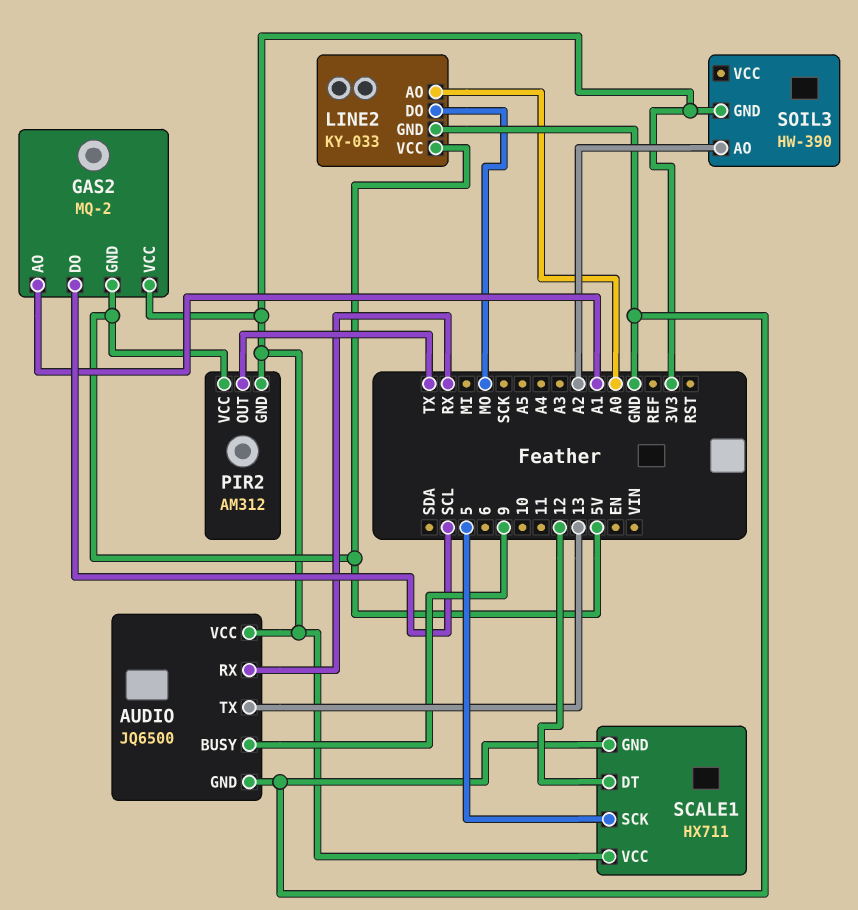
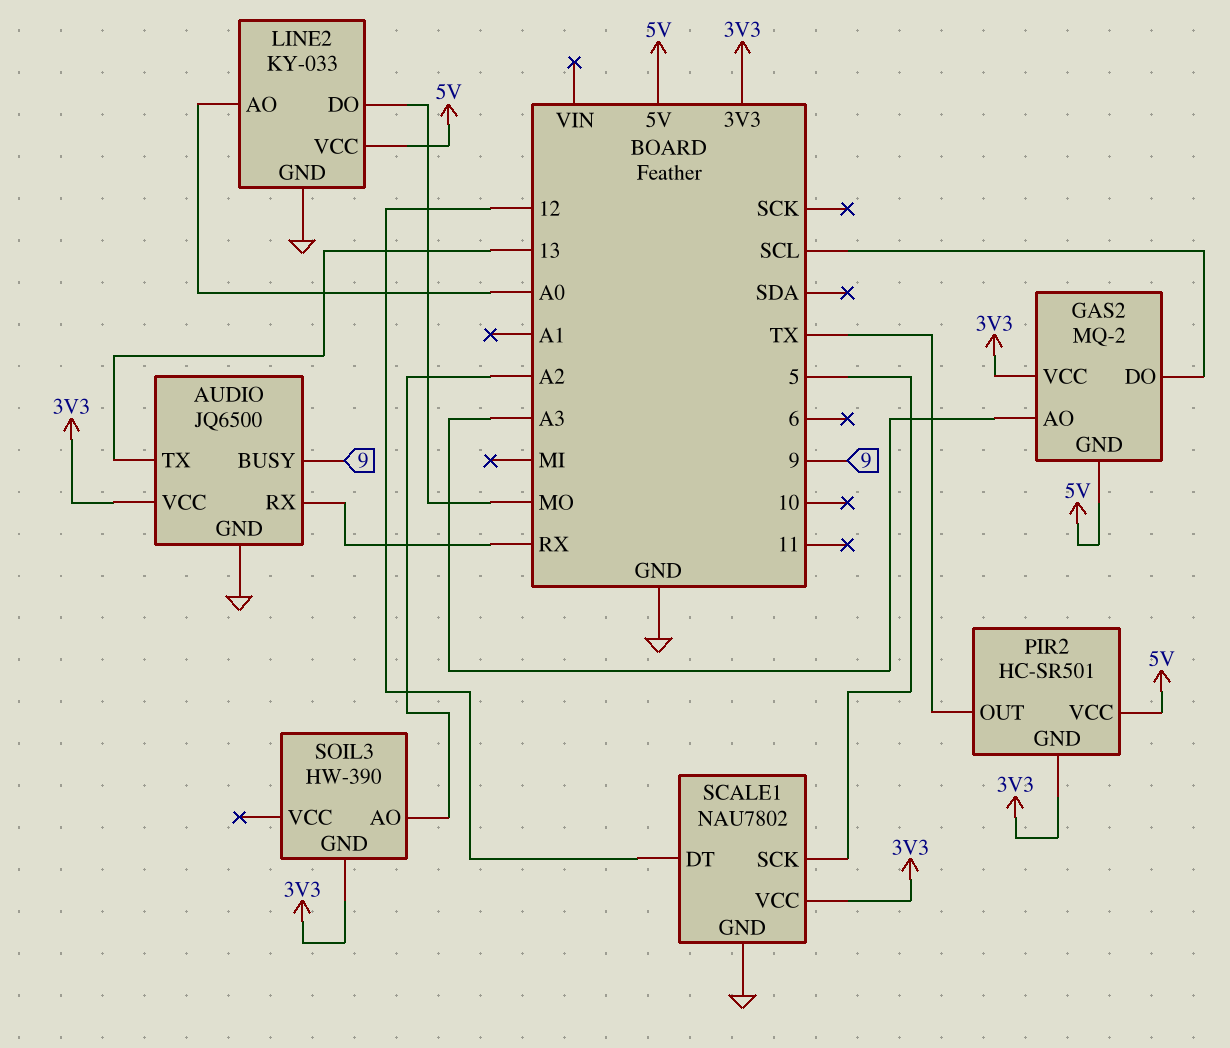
GAS2 pin AO: A1 -> A3
PIR2: AM312 -> HC-SR501
SCALE1: HX711 -> NAU7802

